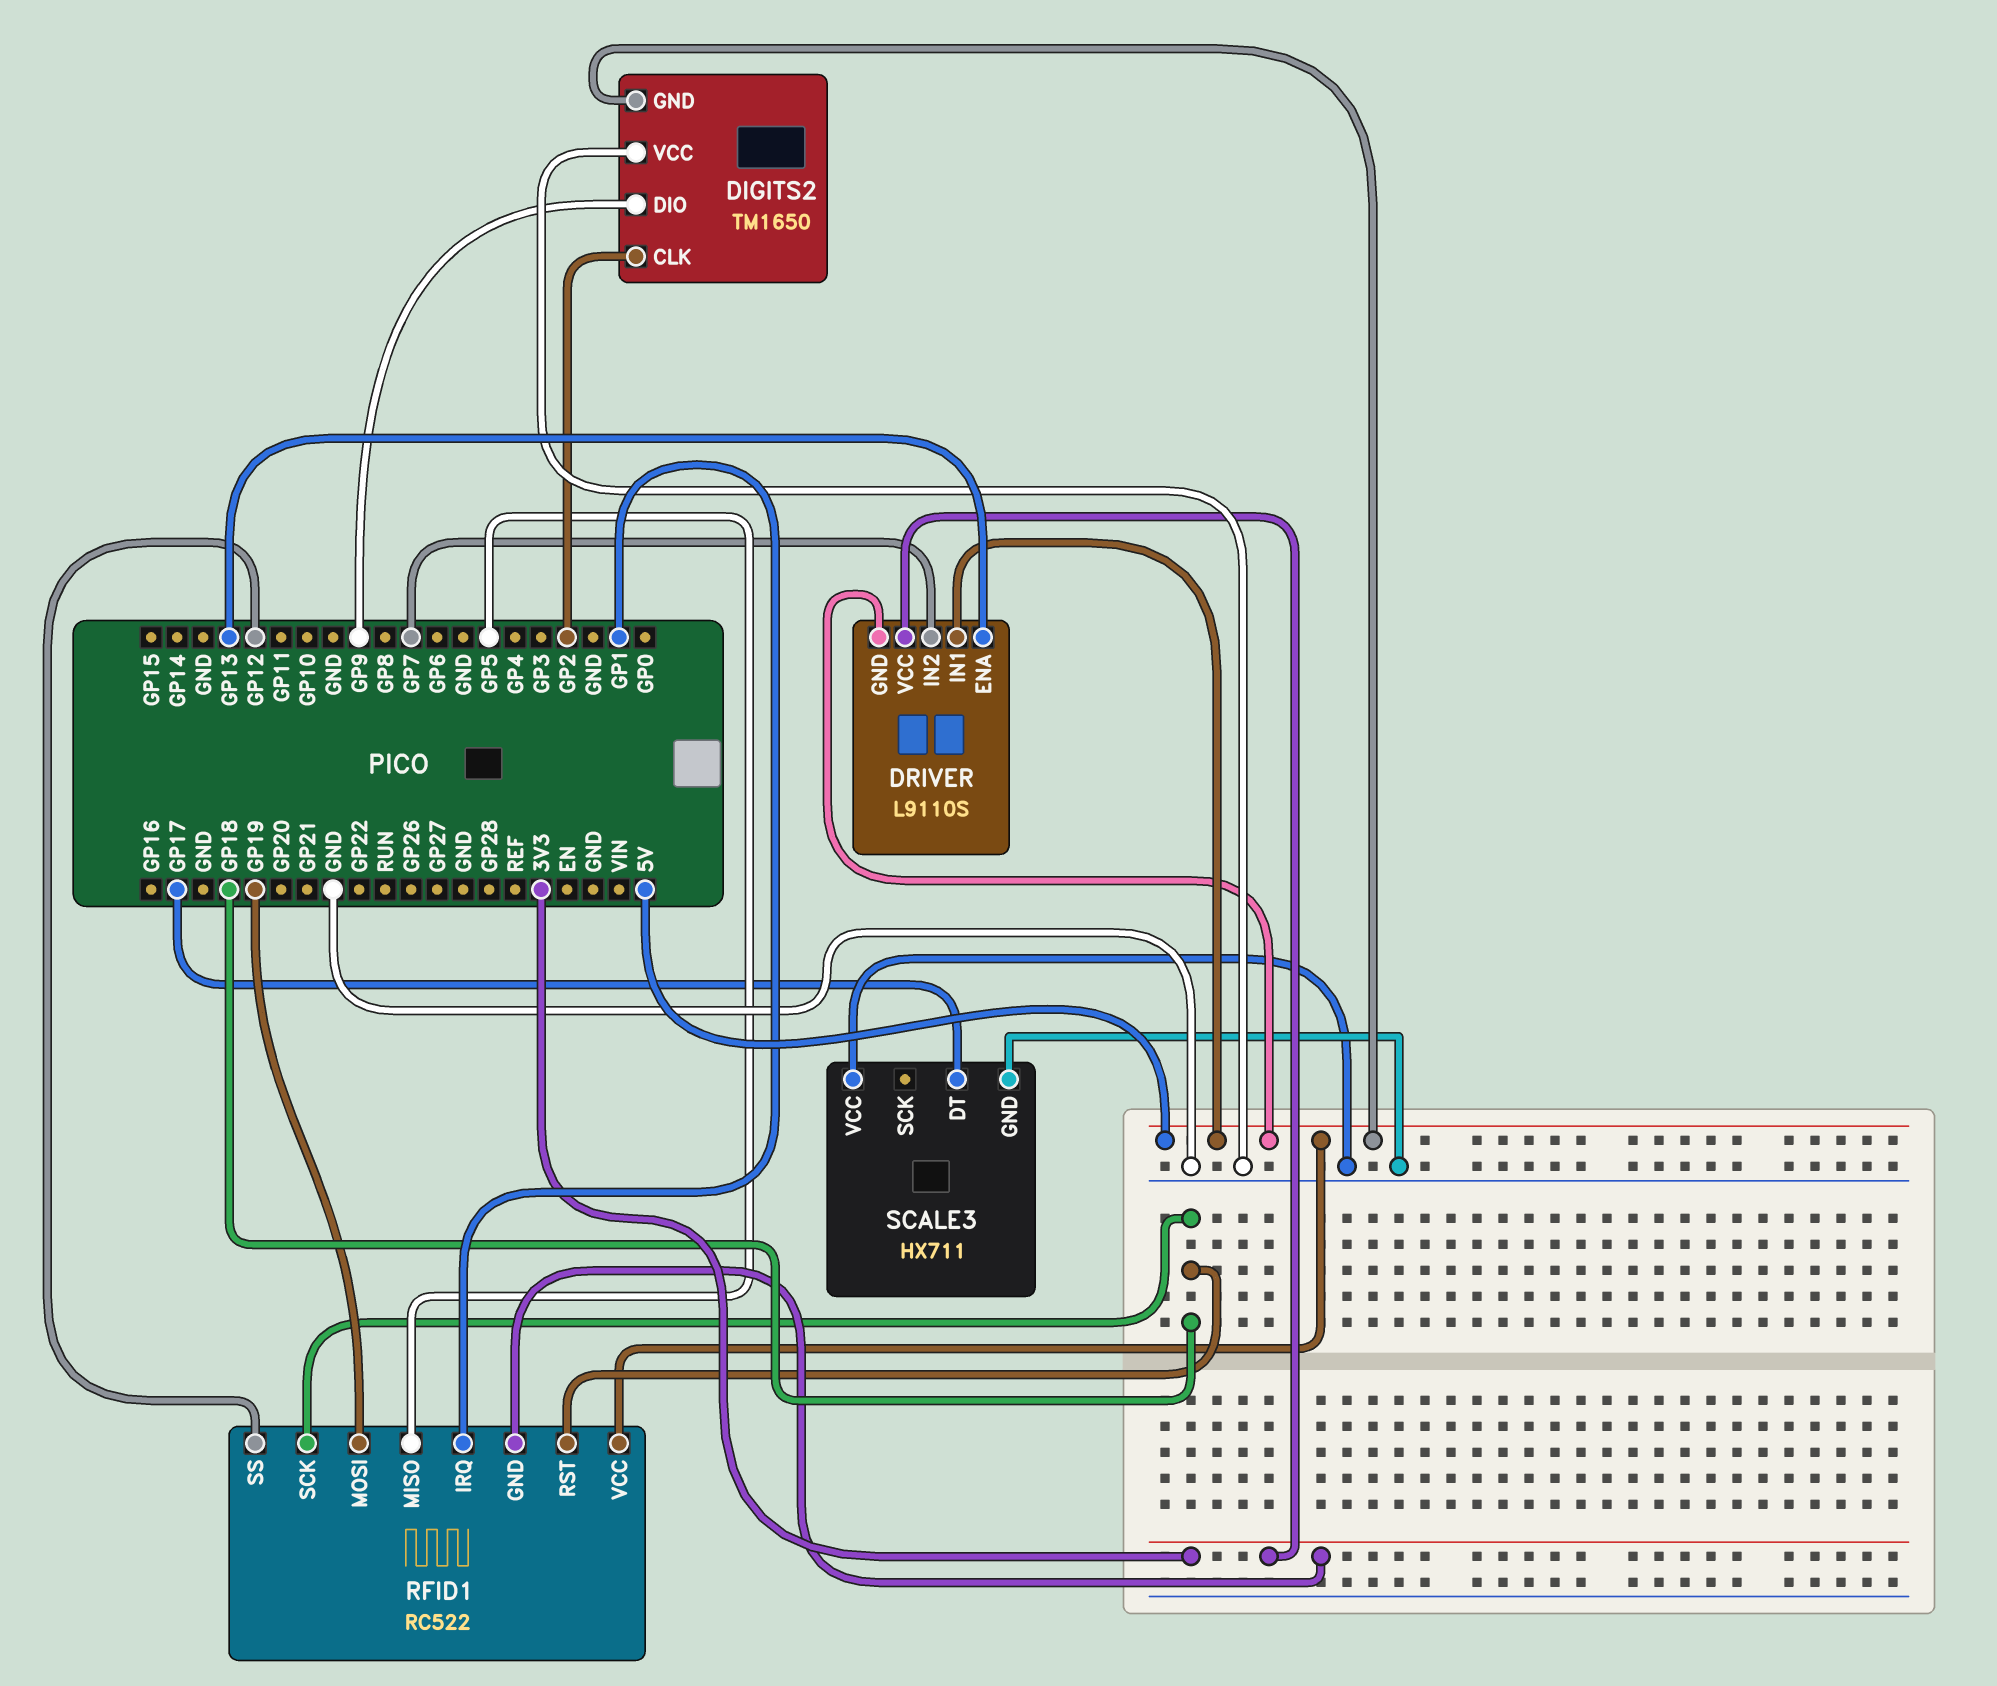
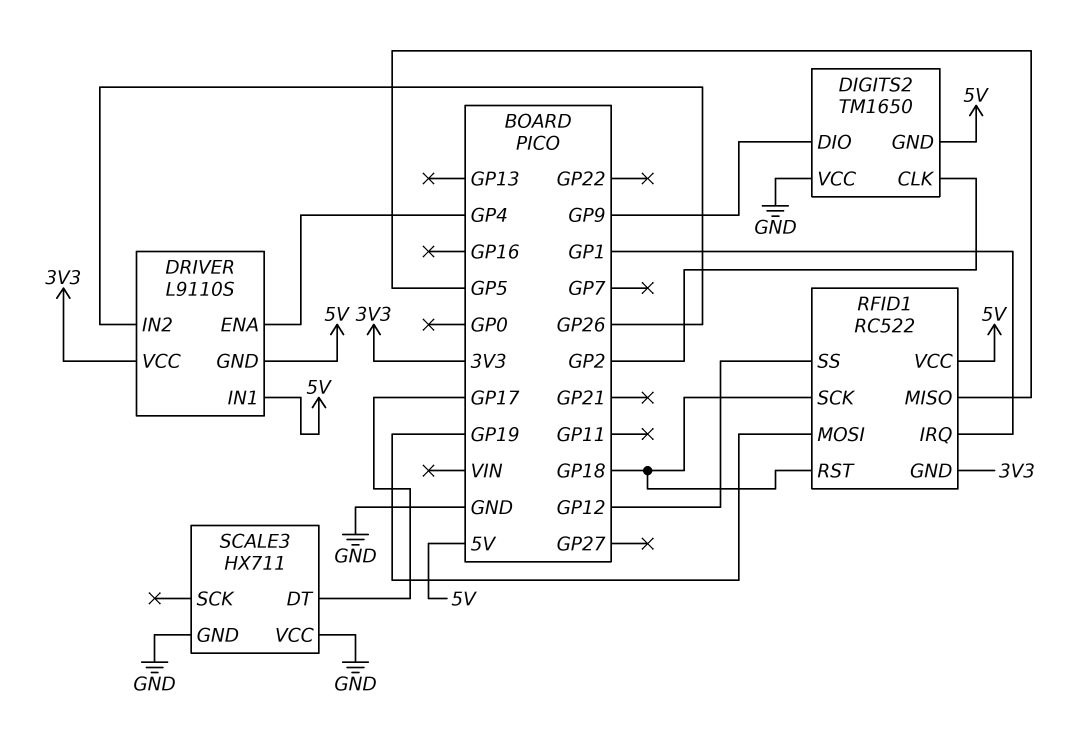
DRIVER pin ENA: GP13 -> GP4
DRIVER pin IN2: GP7 -> GP26

